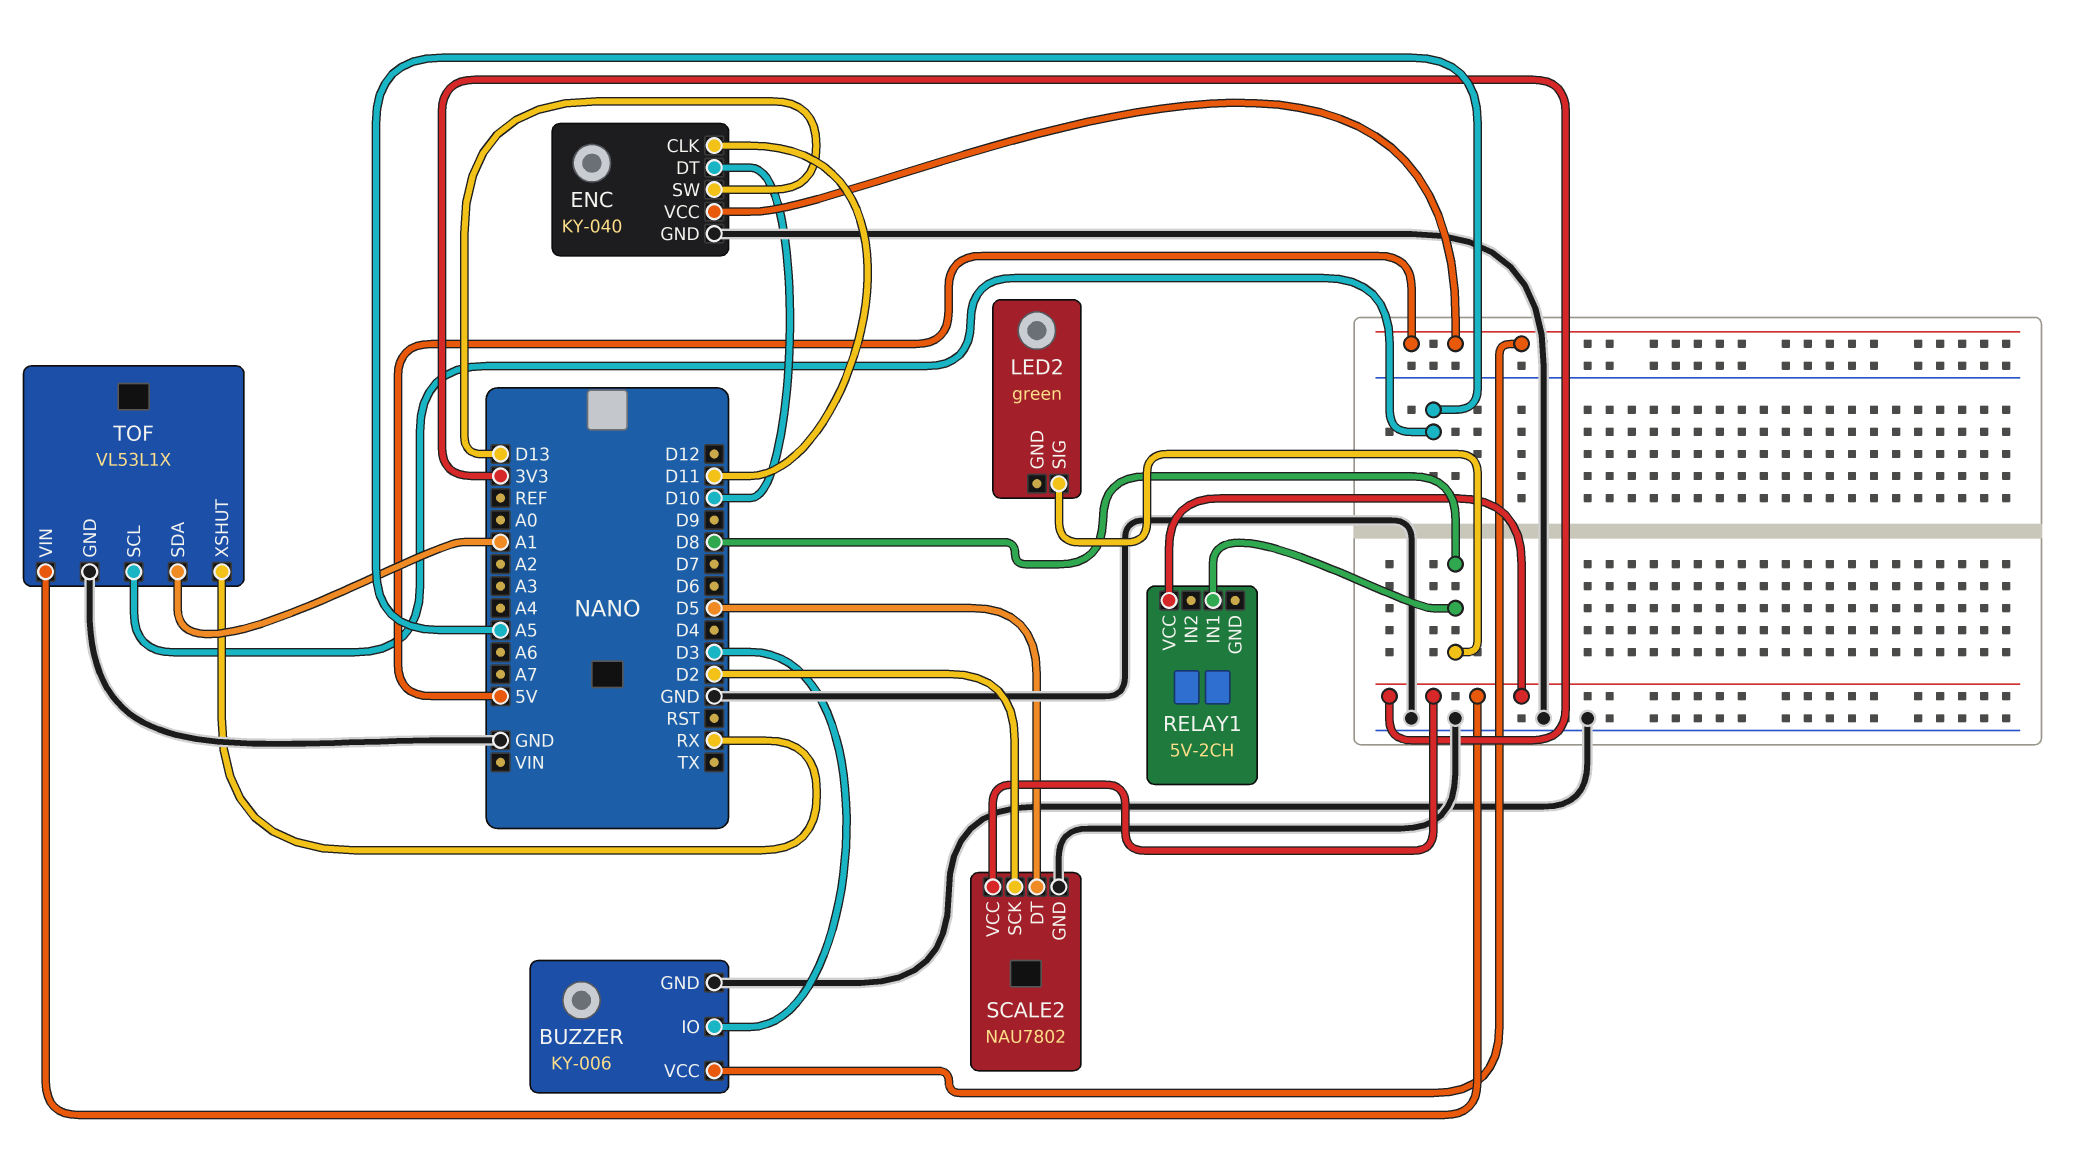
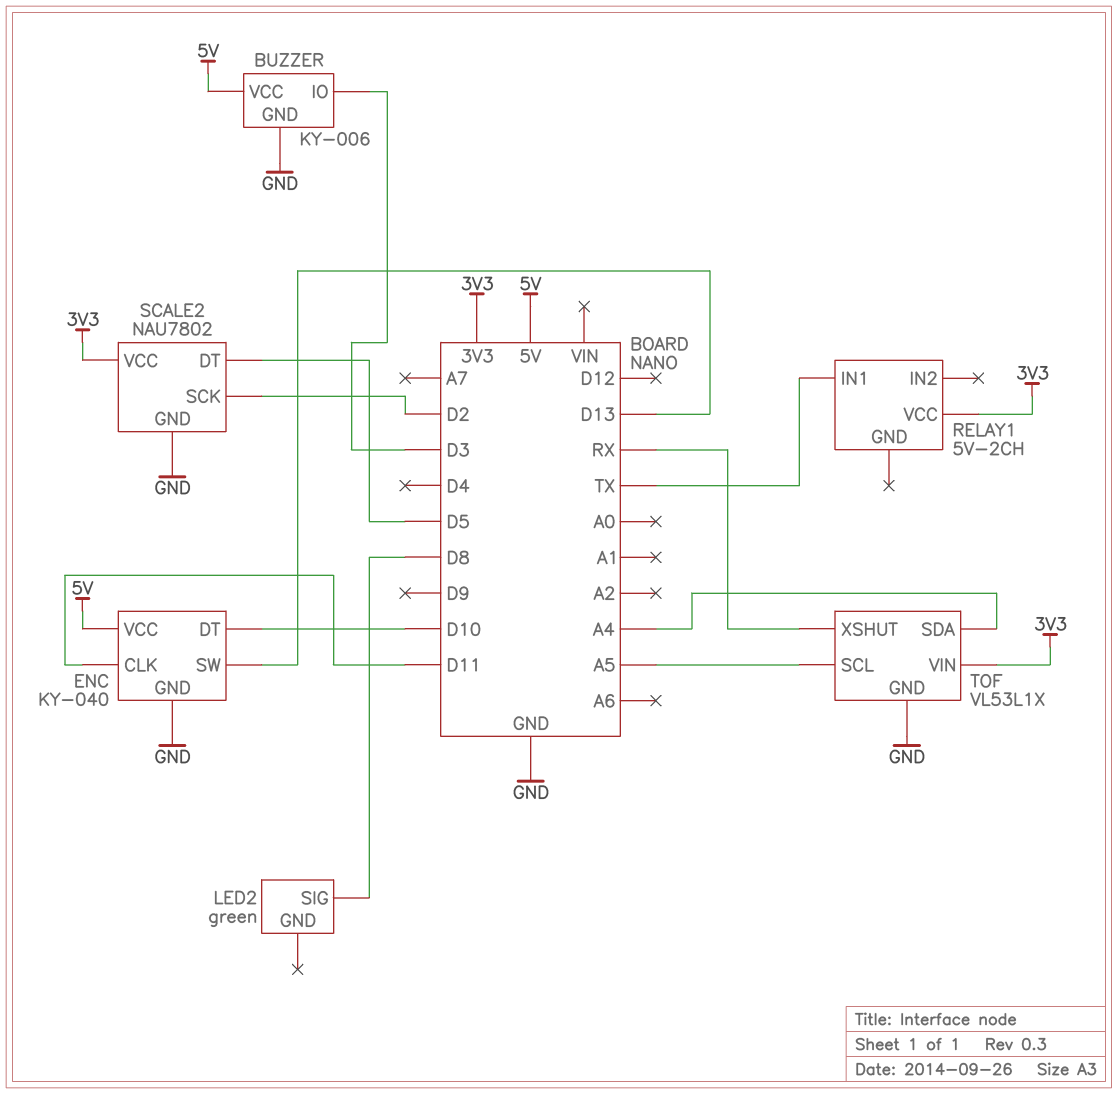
RELAY1 pin IN1: D8 -> TX
TOF pin SDA: A1 -> A4

